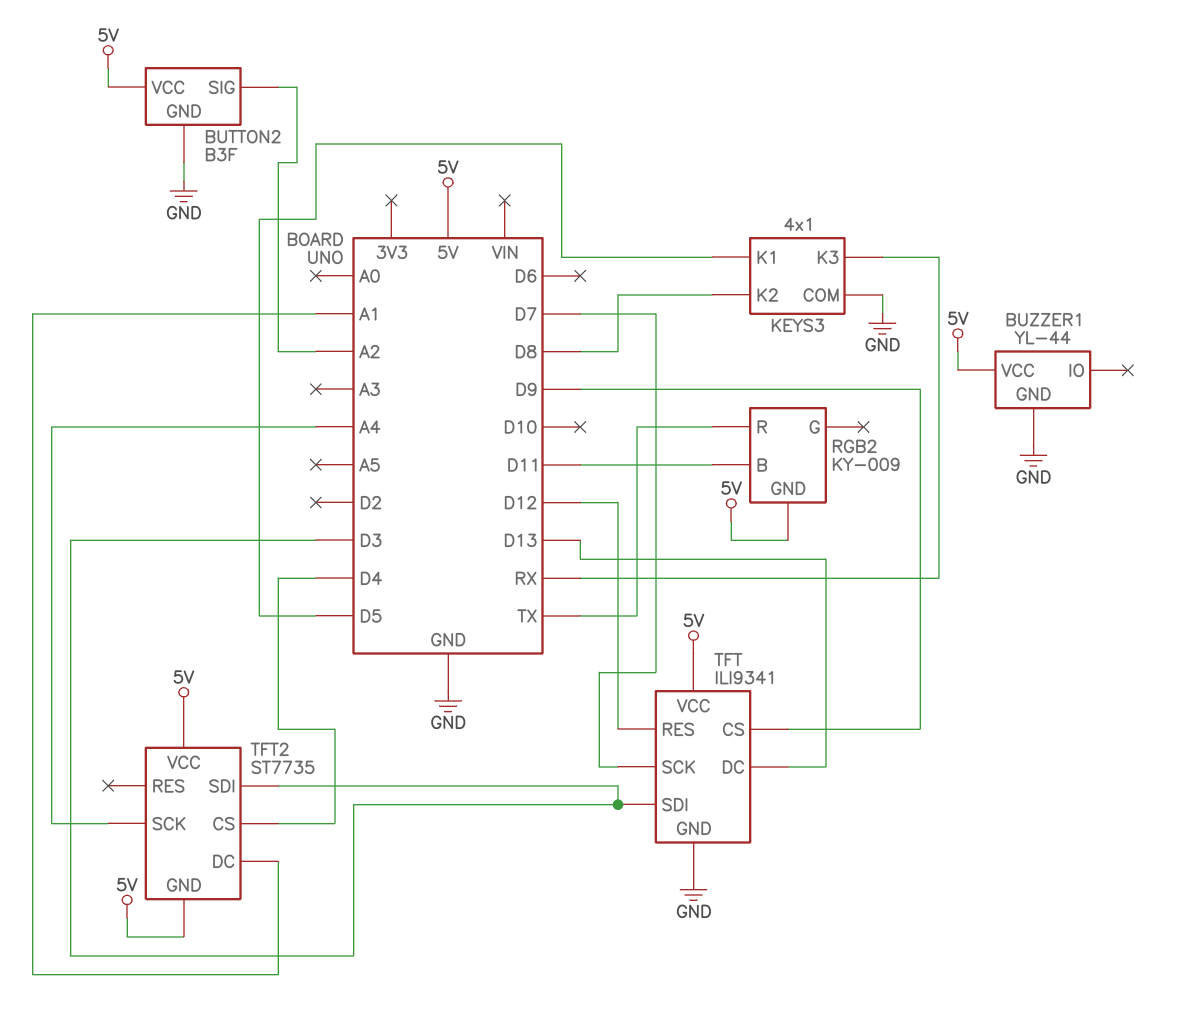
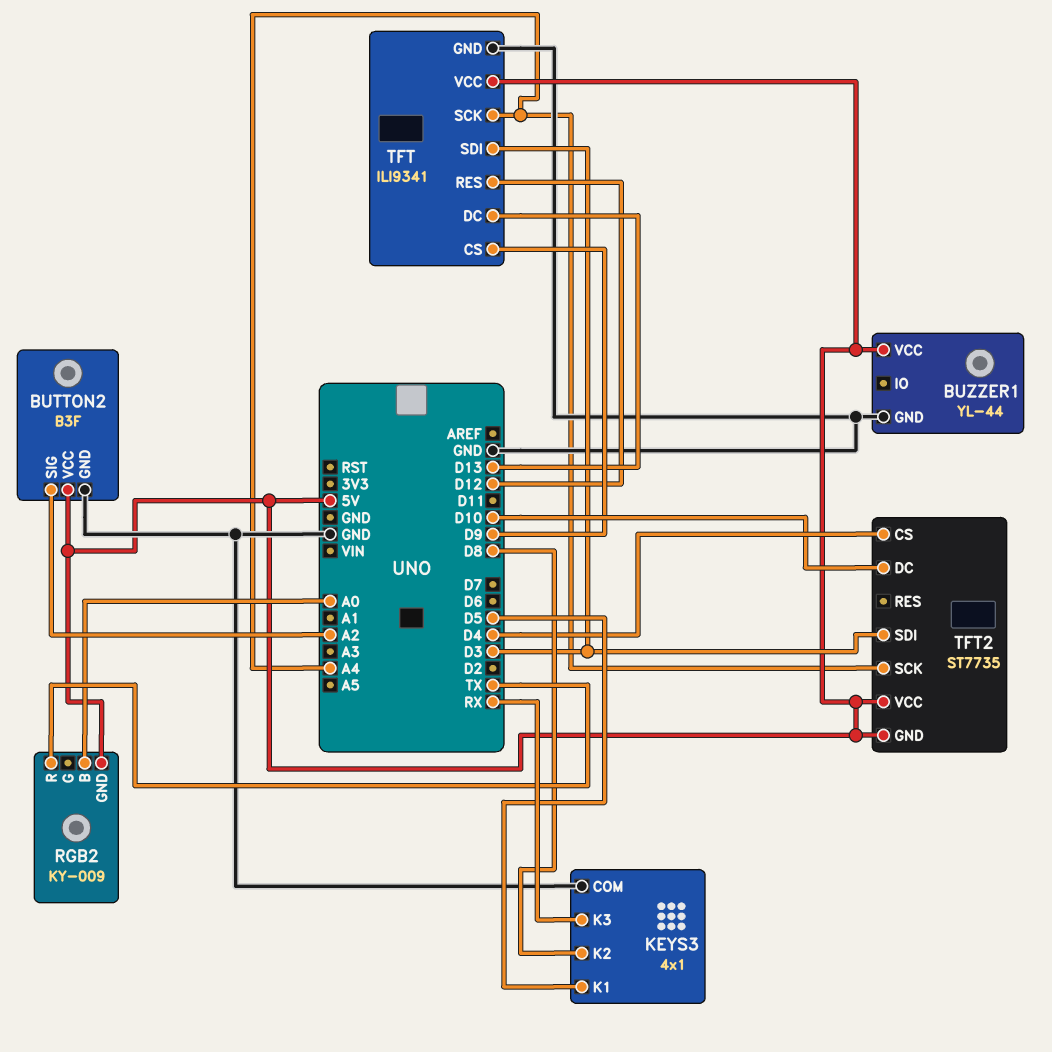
RGB2 pin B: D11 -> A0
TFT pin SCK: D7 -> A4
TFT2 pin DC: A1 -> D10

